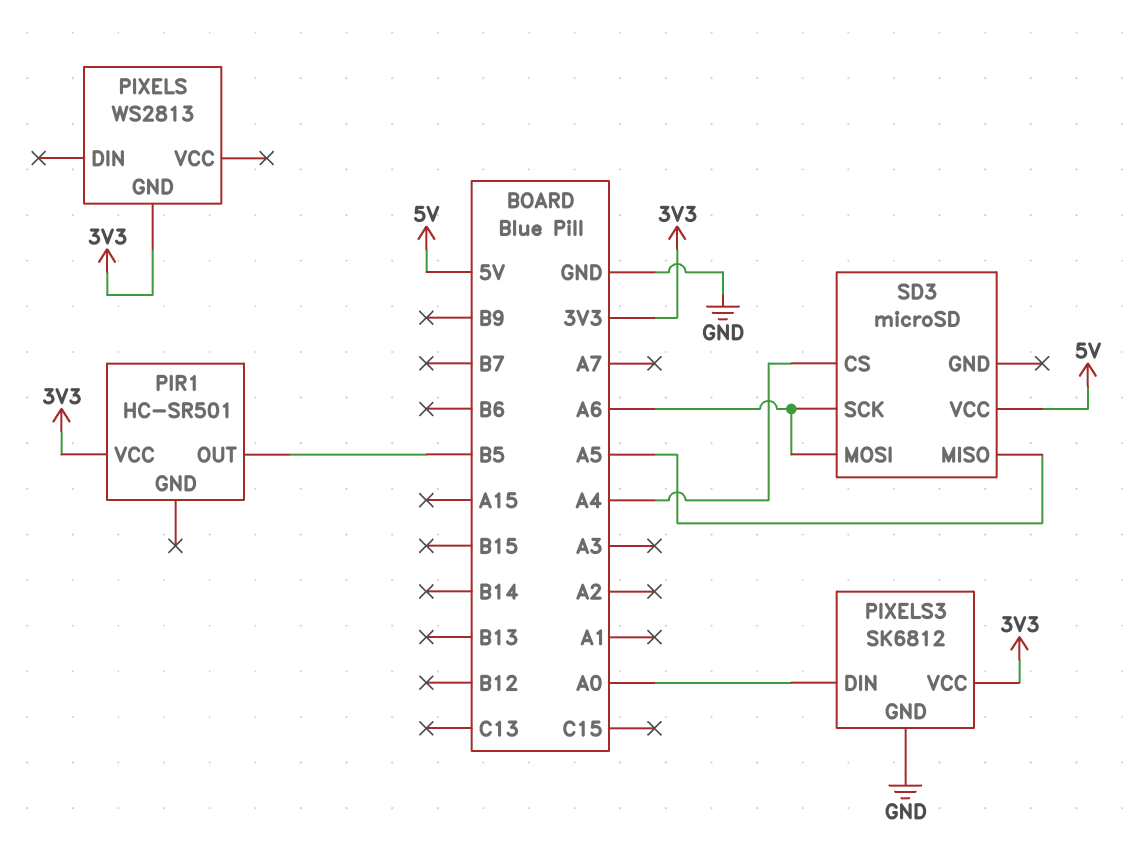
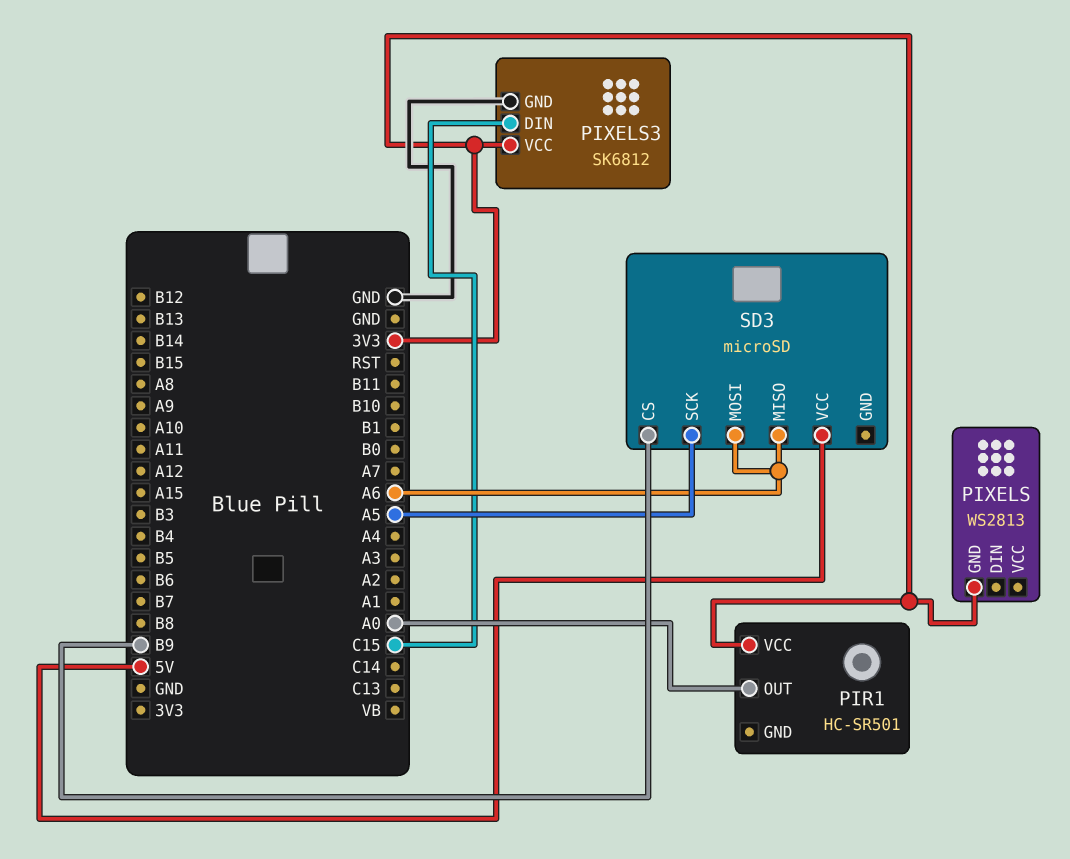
PIR1 pin OUT: B5 -> A0
PIXELS3 pin DIN: A0 -> C15
SD3 pin CS: A4 -> B9
SD3 pin MISO: A5 -> A6
SD3 pin SCK: A6 -> A5

